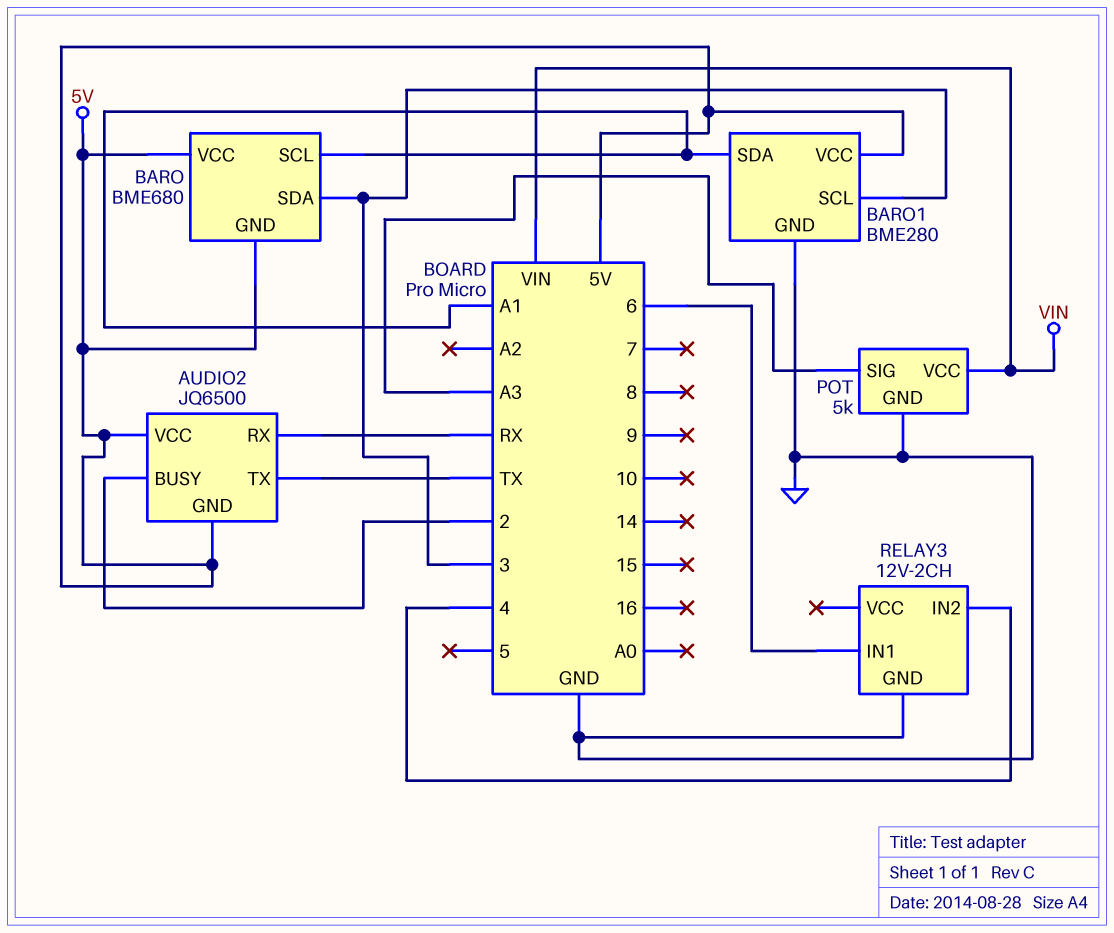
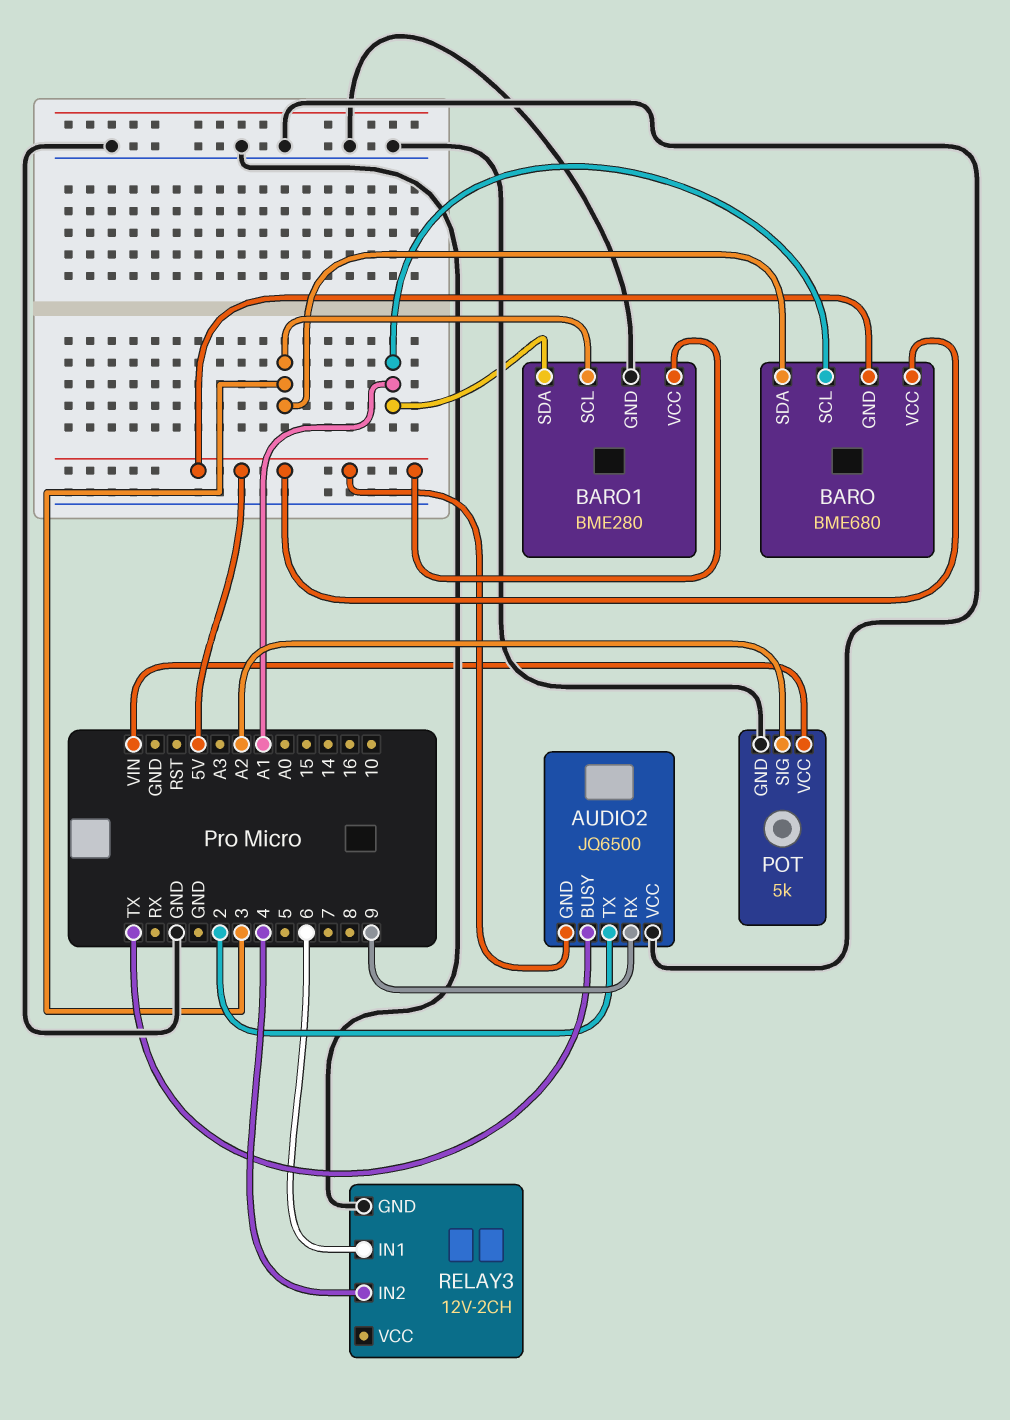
AUDIO2 pin BUSY: 2 -> TX
AUDIO2 pin RX: RX -> 9
AUDIO2 pin TX: TX -> 2
AUDIO2 pin VCC: 5V -> GND
POT pin SIG: A3 -> A2

